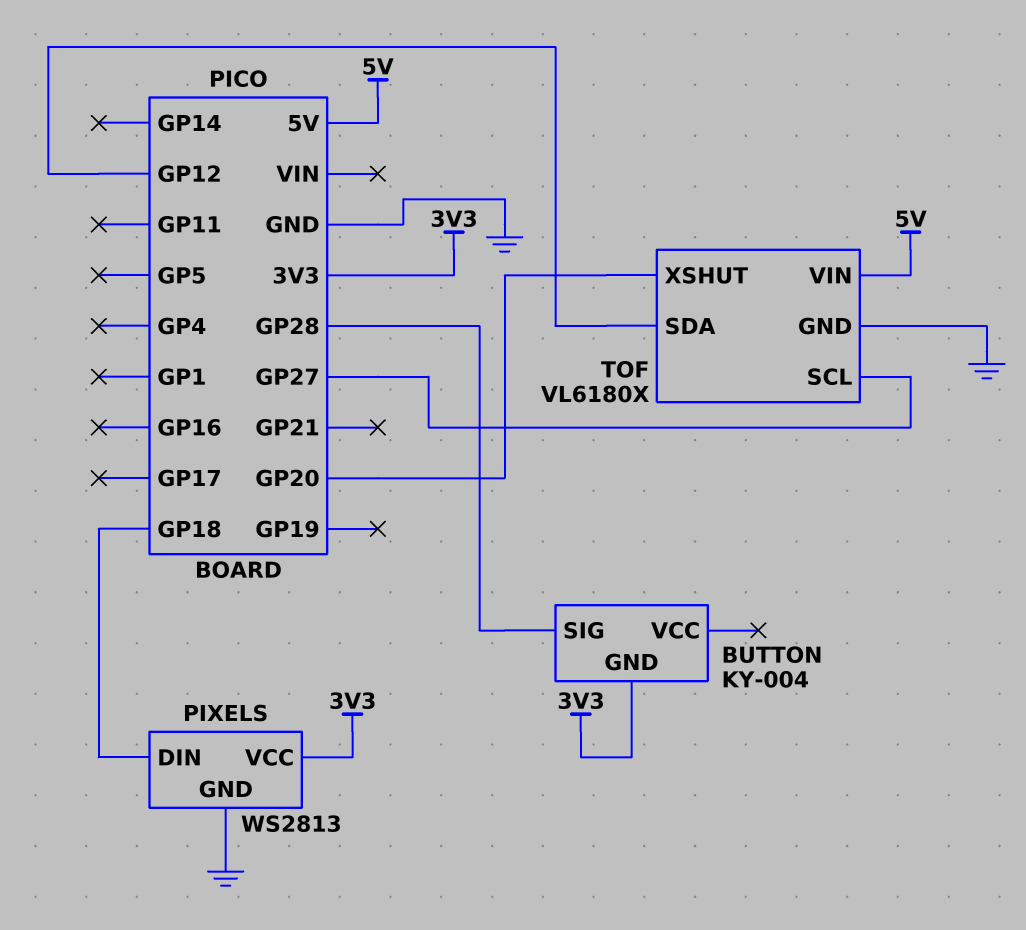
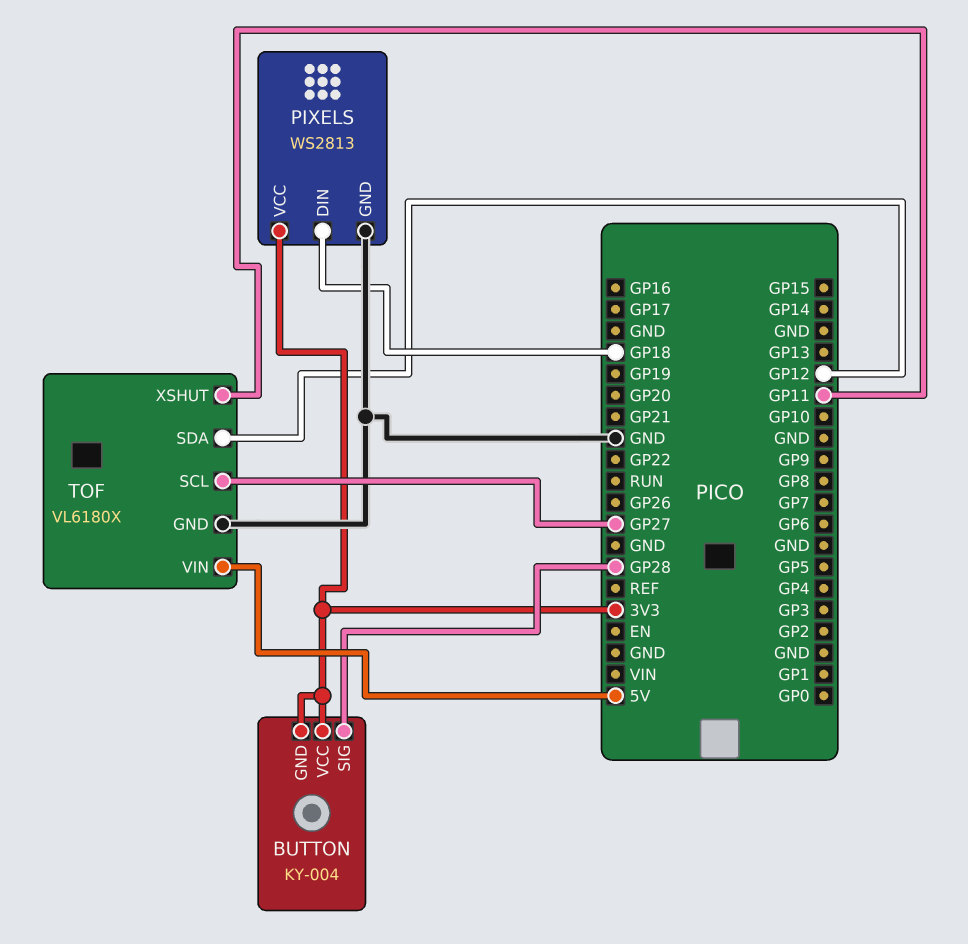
BUTTON pin VCC: none -> 3V3
TOF pin XSHUT: GP20 -> GP11

